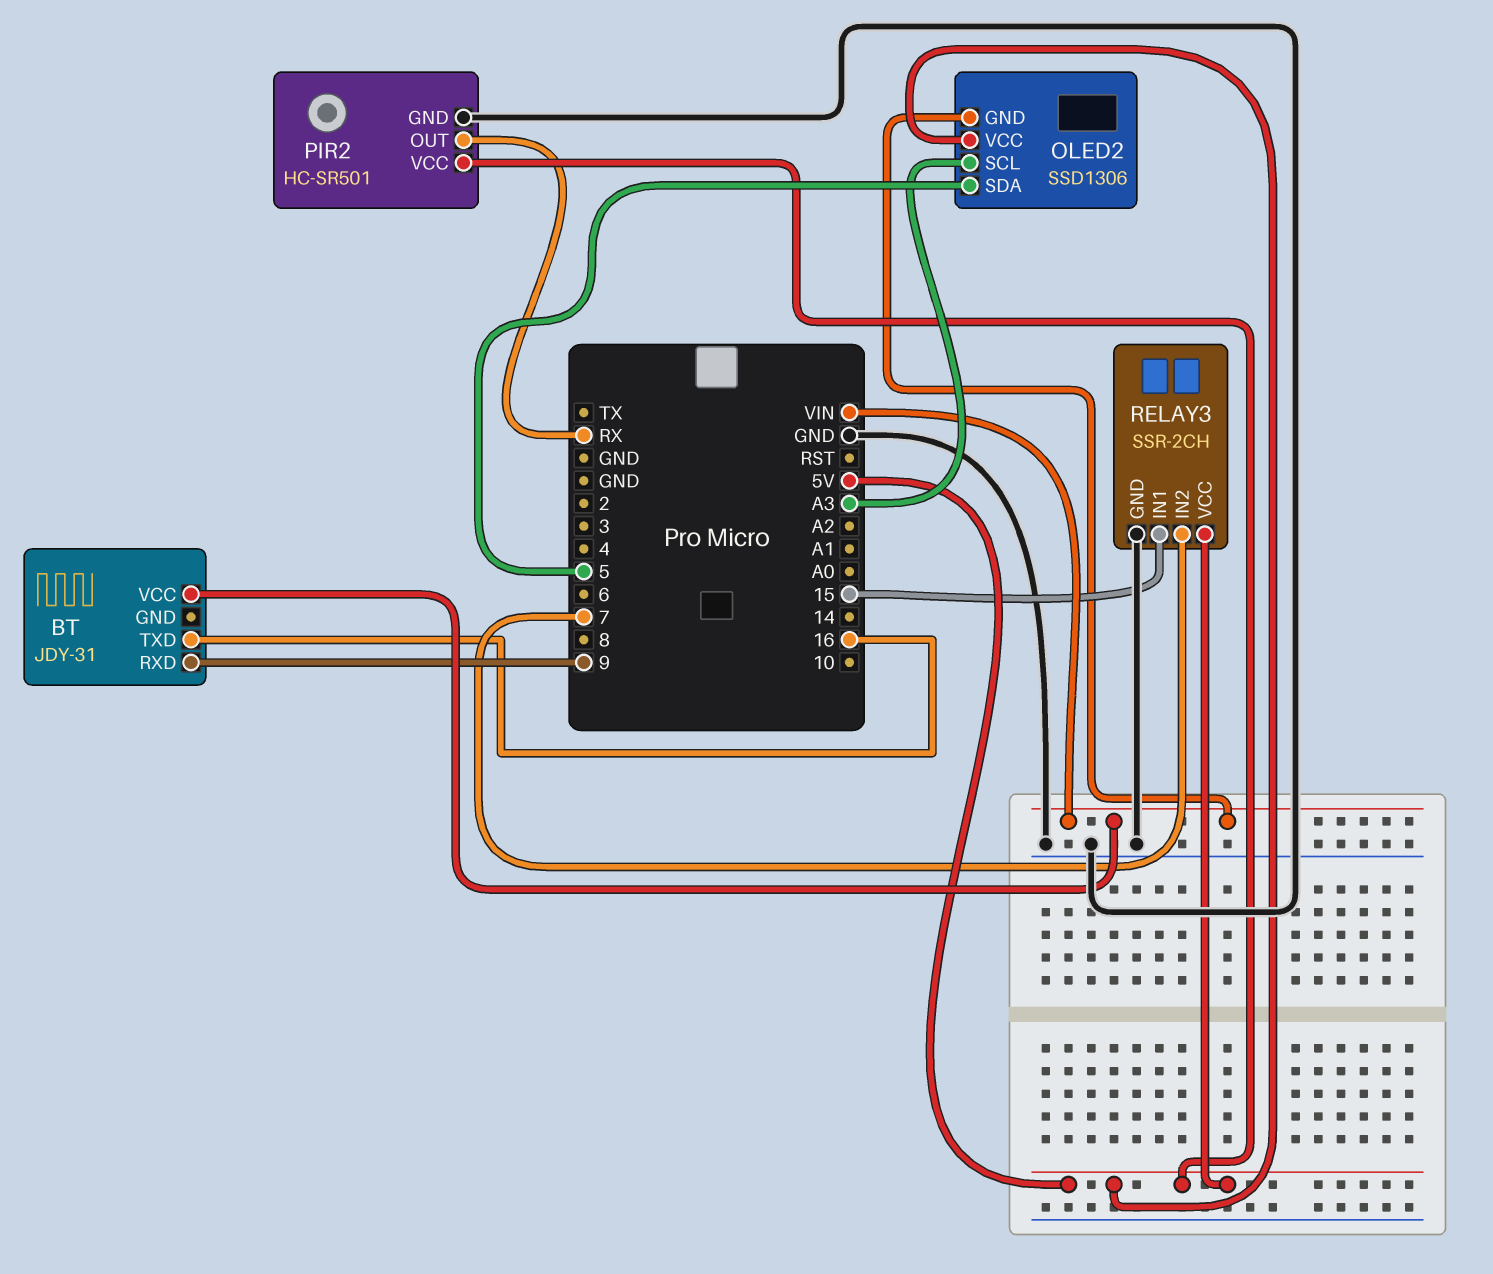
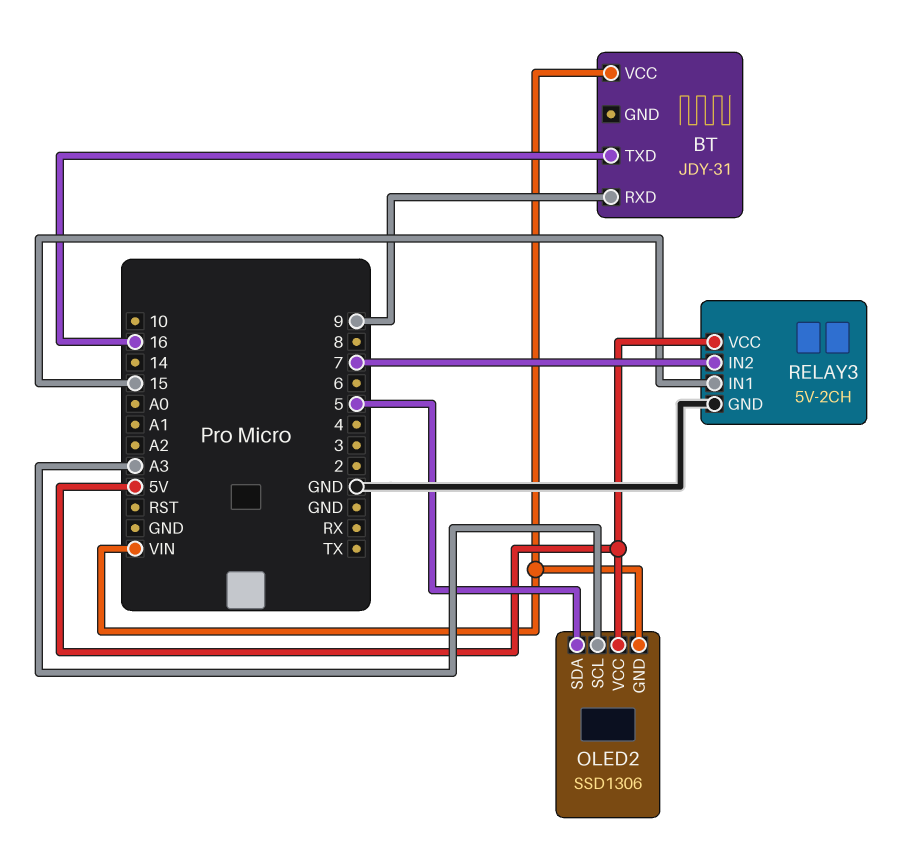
PIR2: HC-SR501 -> none
PIR2 pin GND: GND -> none
PIR2 pin OUT: RX -> none
PIR2 pin VCC: 5V -> none
RELAY3: SSR-2CH -> 5V-2CH

